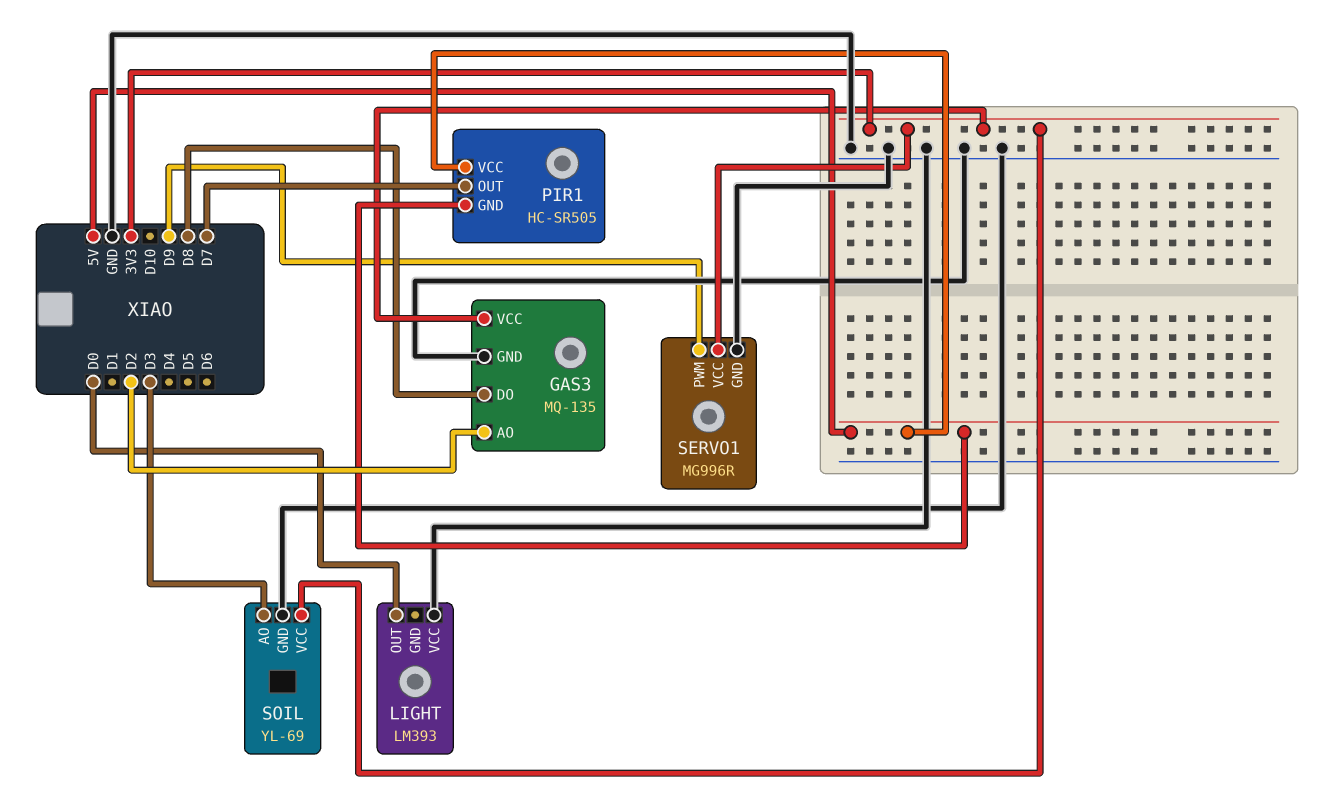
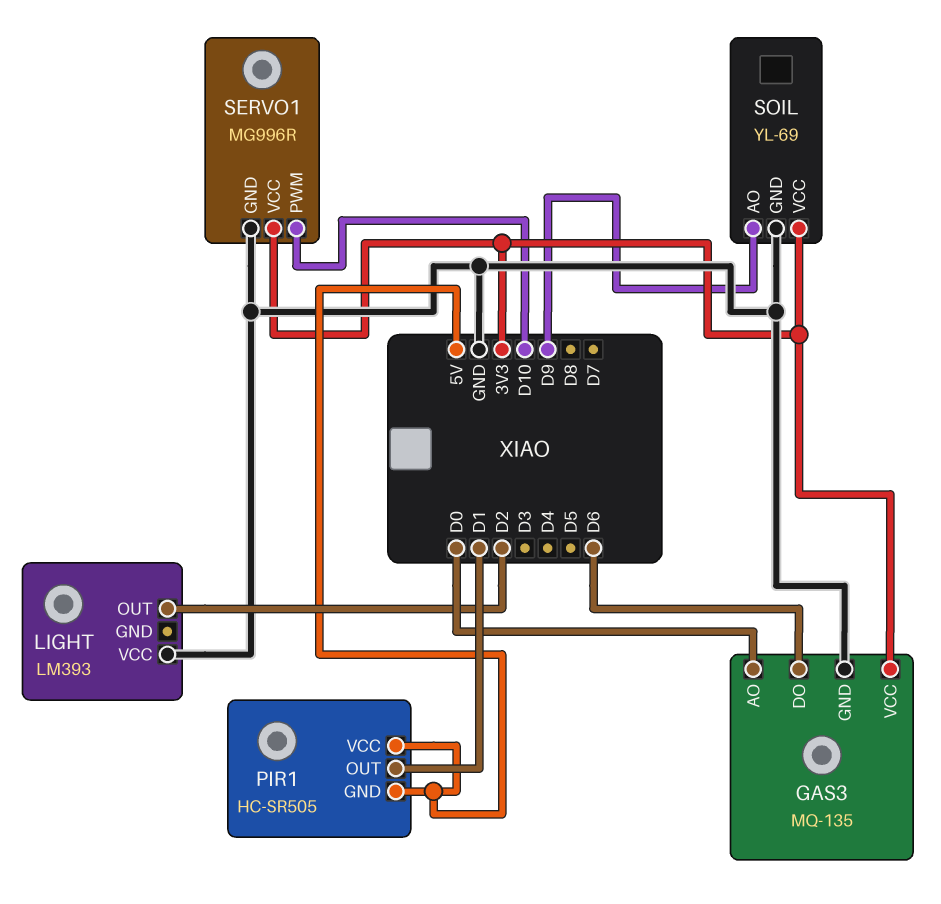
GAS3 pin AO: D2 -> D0
GAS3 pin DO: D8 -> D6
LIGHT pin OUT: D0 -> D2
PIR1 pin OUT: D7 -> D1
SERVO1 pin PWM: D9 -> D10
SOIL pin AO: D3 -> D9

